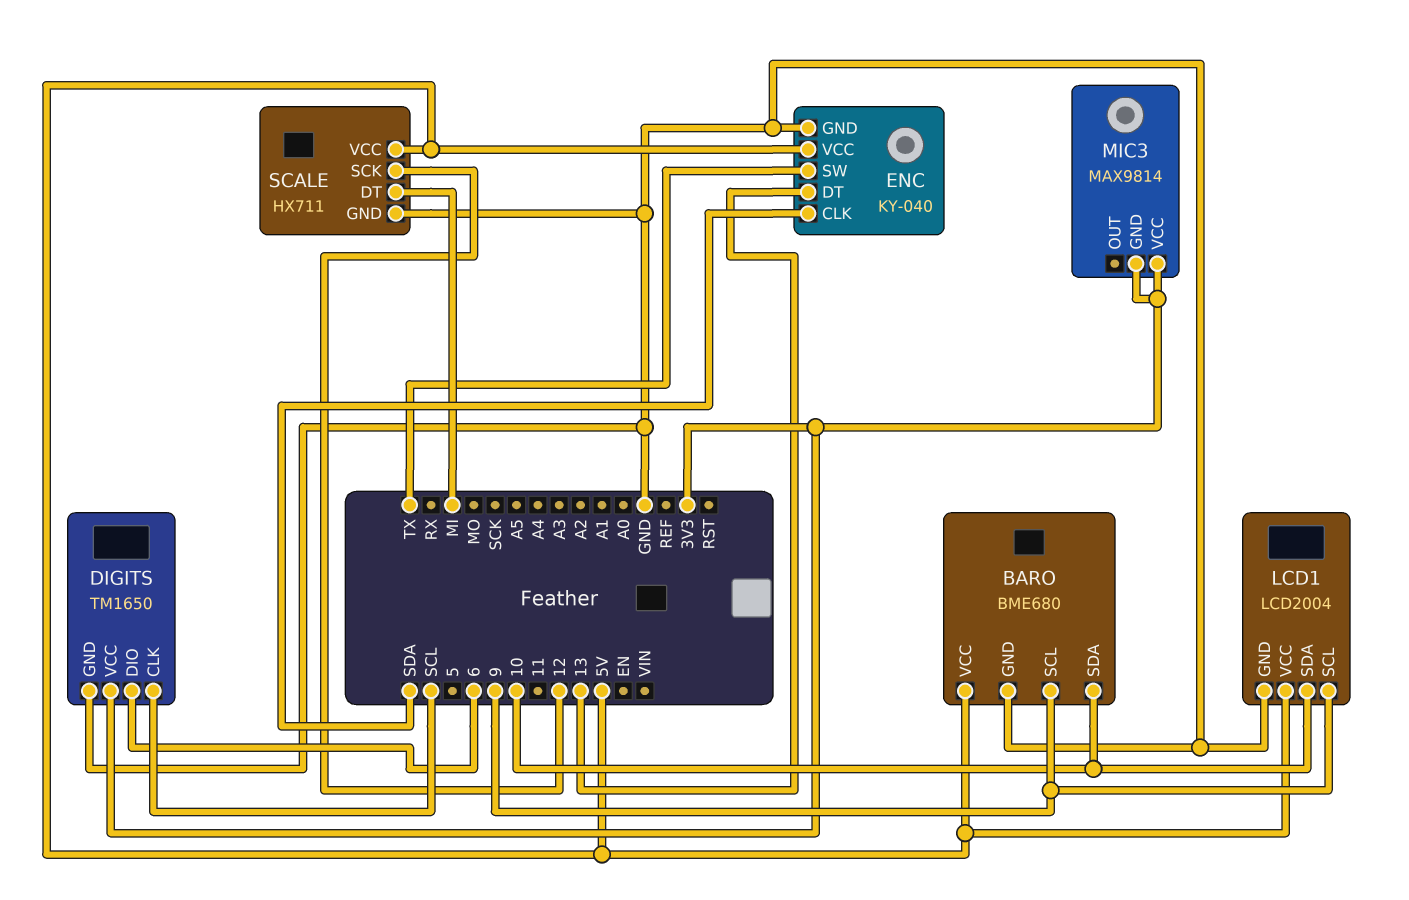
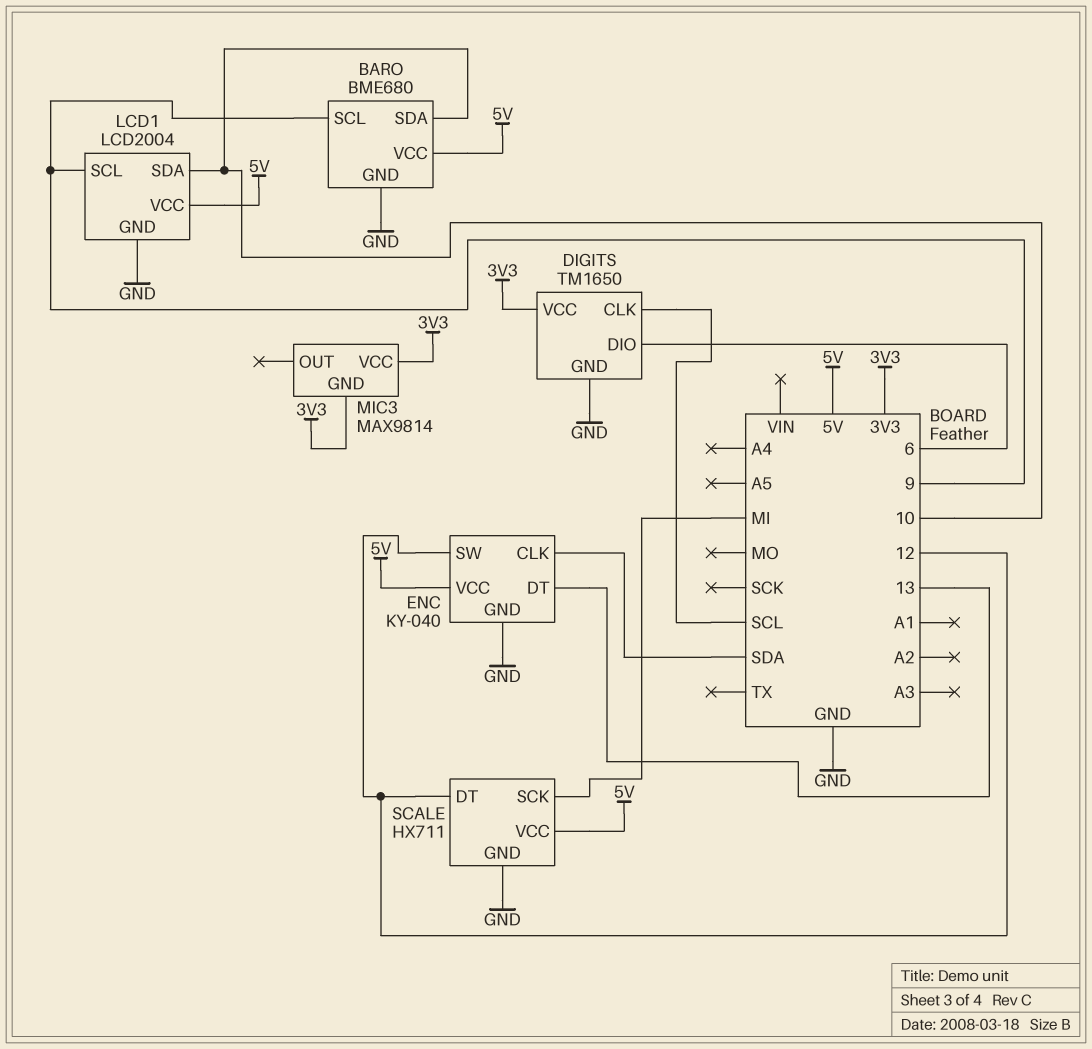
ENC pin SW: TX -> 12
SCALE pin DT: MI -> 12
SCALE pin SCK: 12 -> MI

